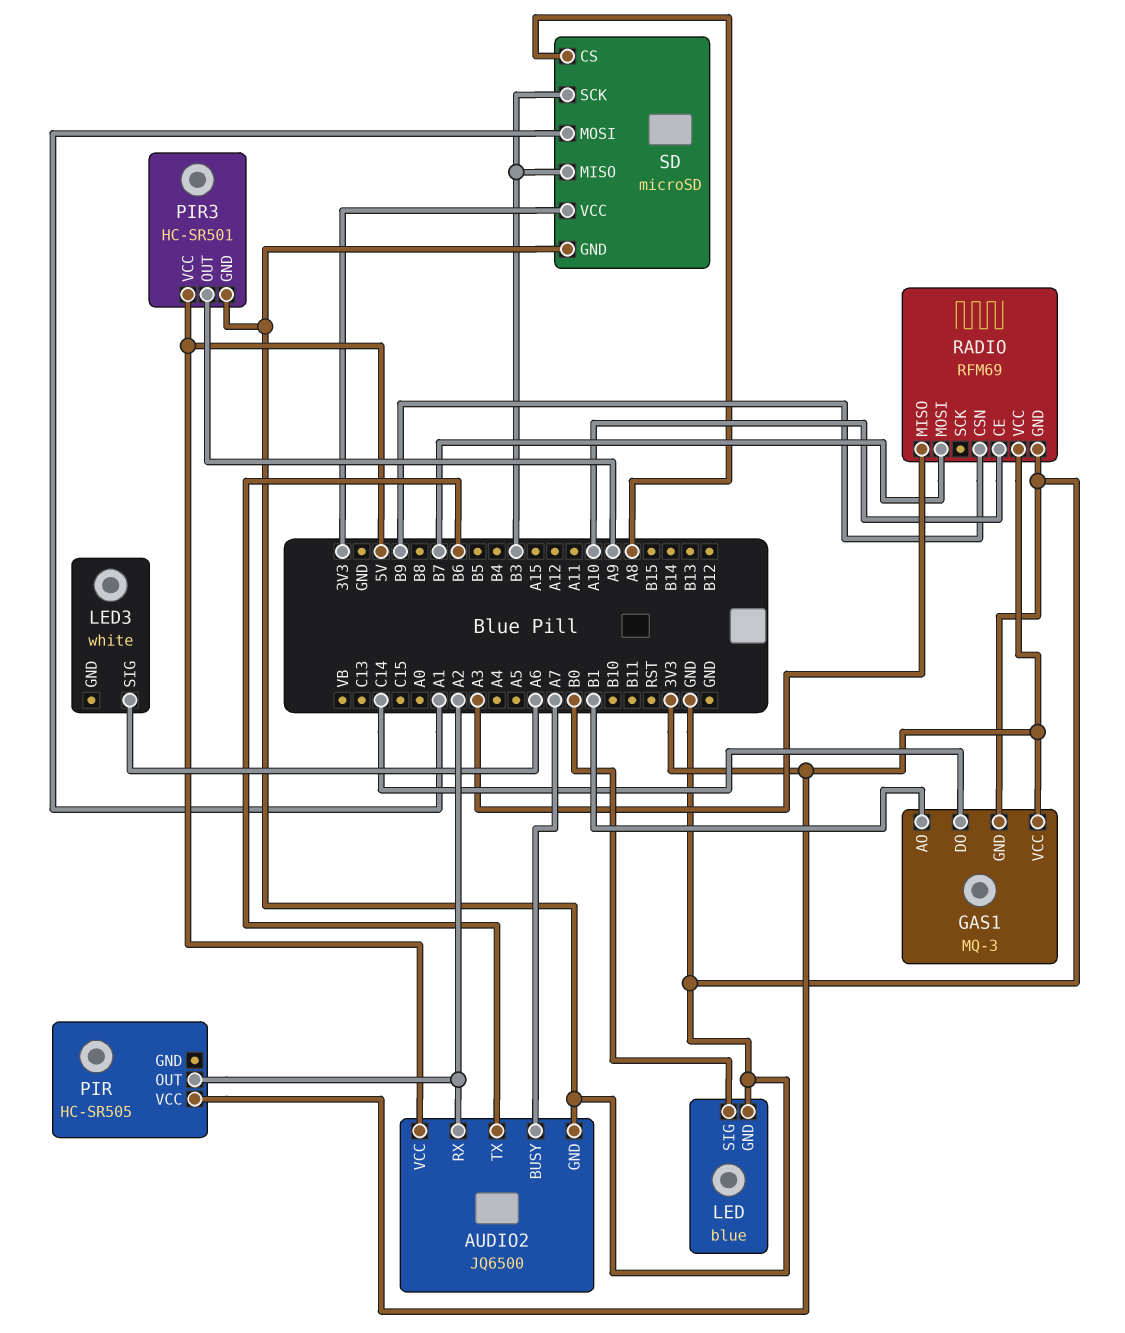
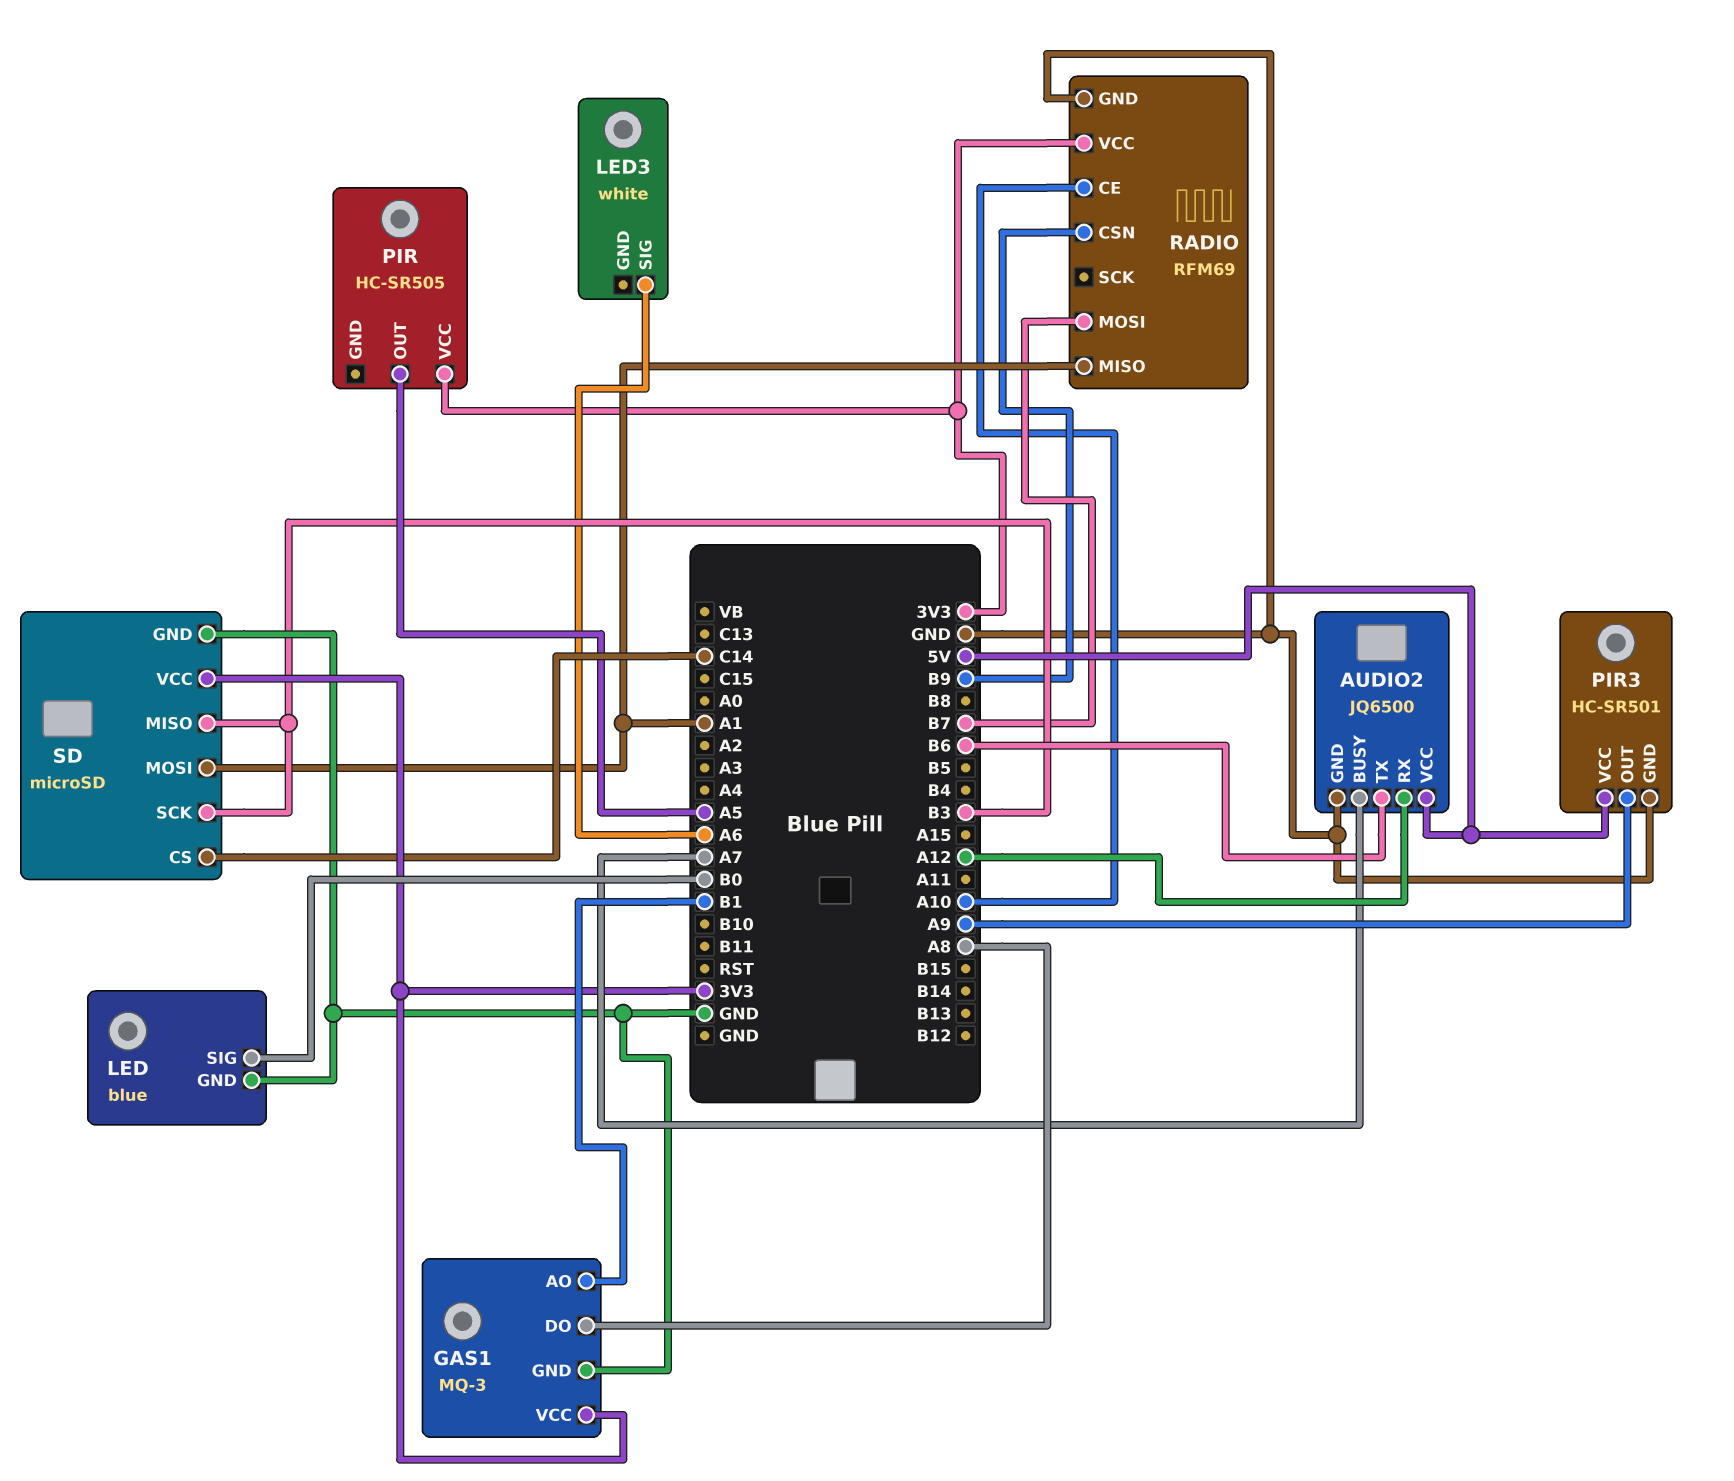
AUDIO2 pin RX: A2 -> A12
GAS1 pin DO: C14 -> A8
PIR pin OUT: A2 -> A5
RADIO pin MISO: A3 -> A1
SD pin CS: A8 -> C14

